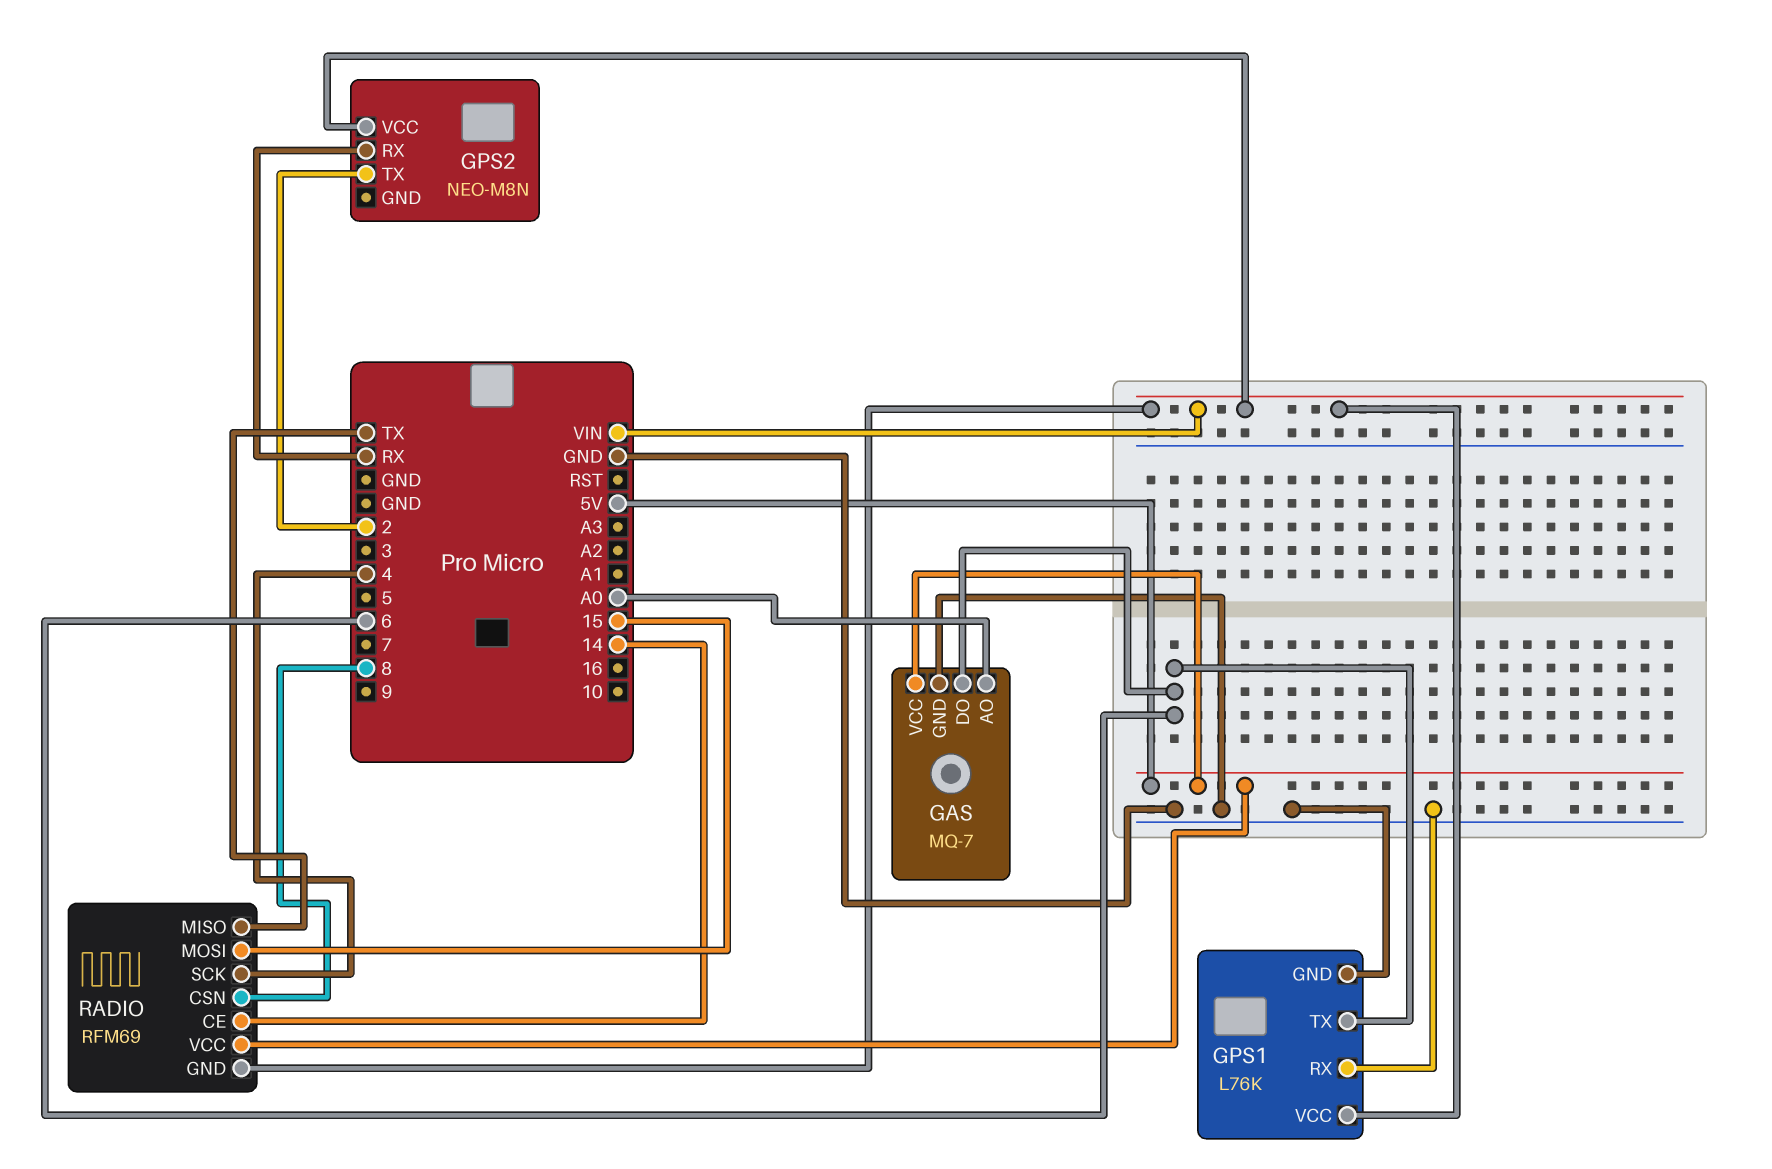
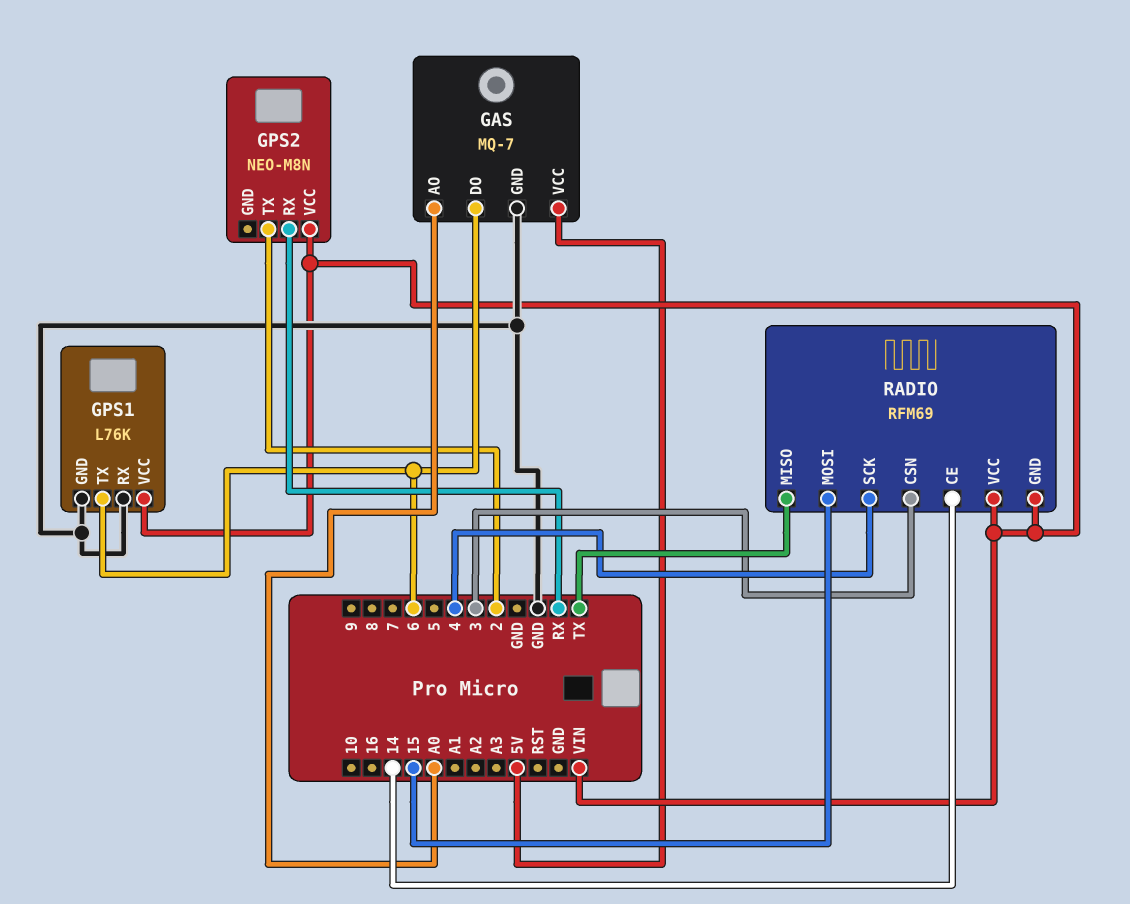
RADIO pin CSN: 8 -> 3
RADIO pin VCC: 5V -> VIN

